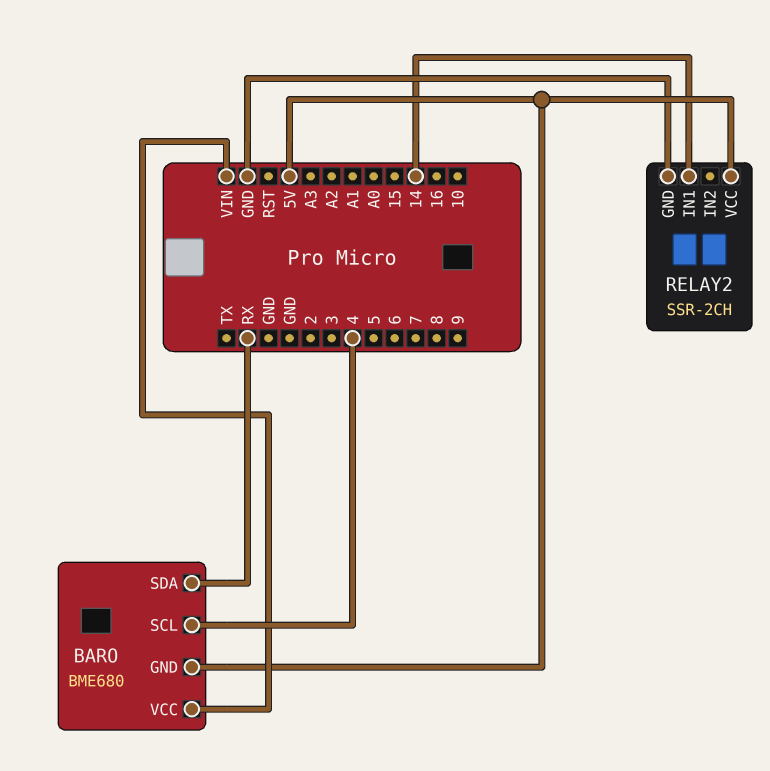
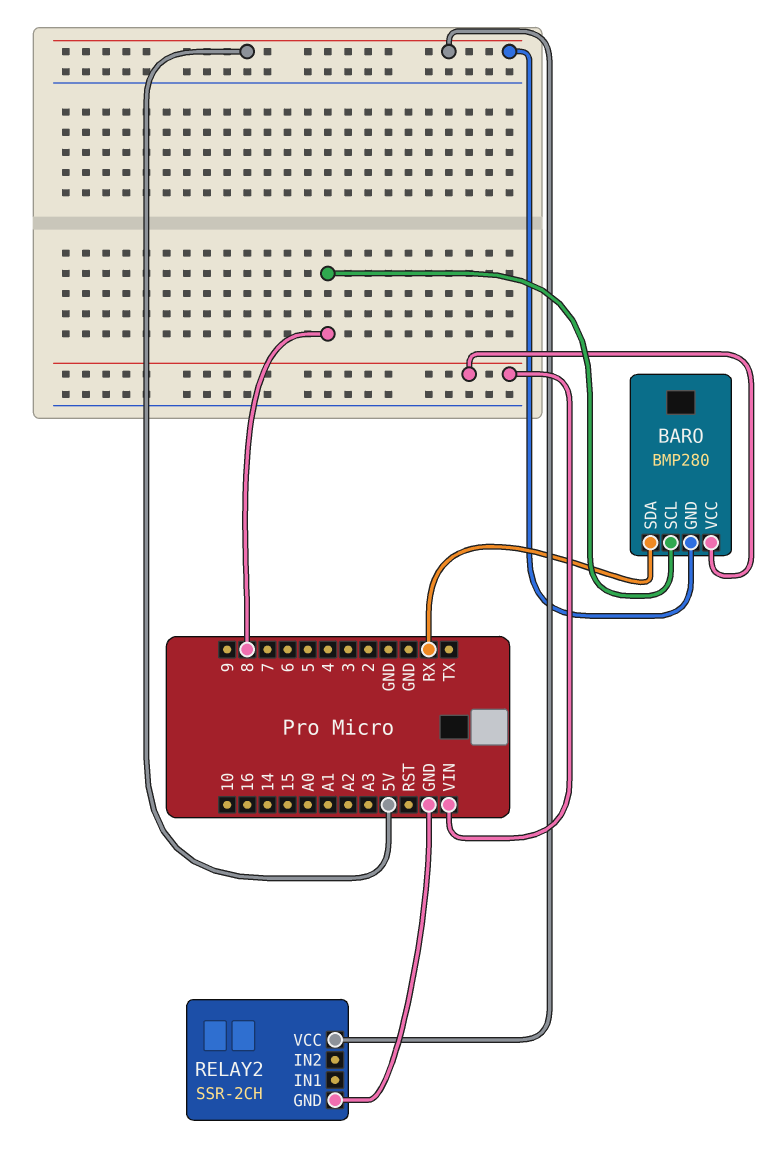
BARO: BME680 -> BMP280
BARO pin SCL: 4 -> 8
RELAY2 pin IN1: 14 -> none

